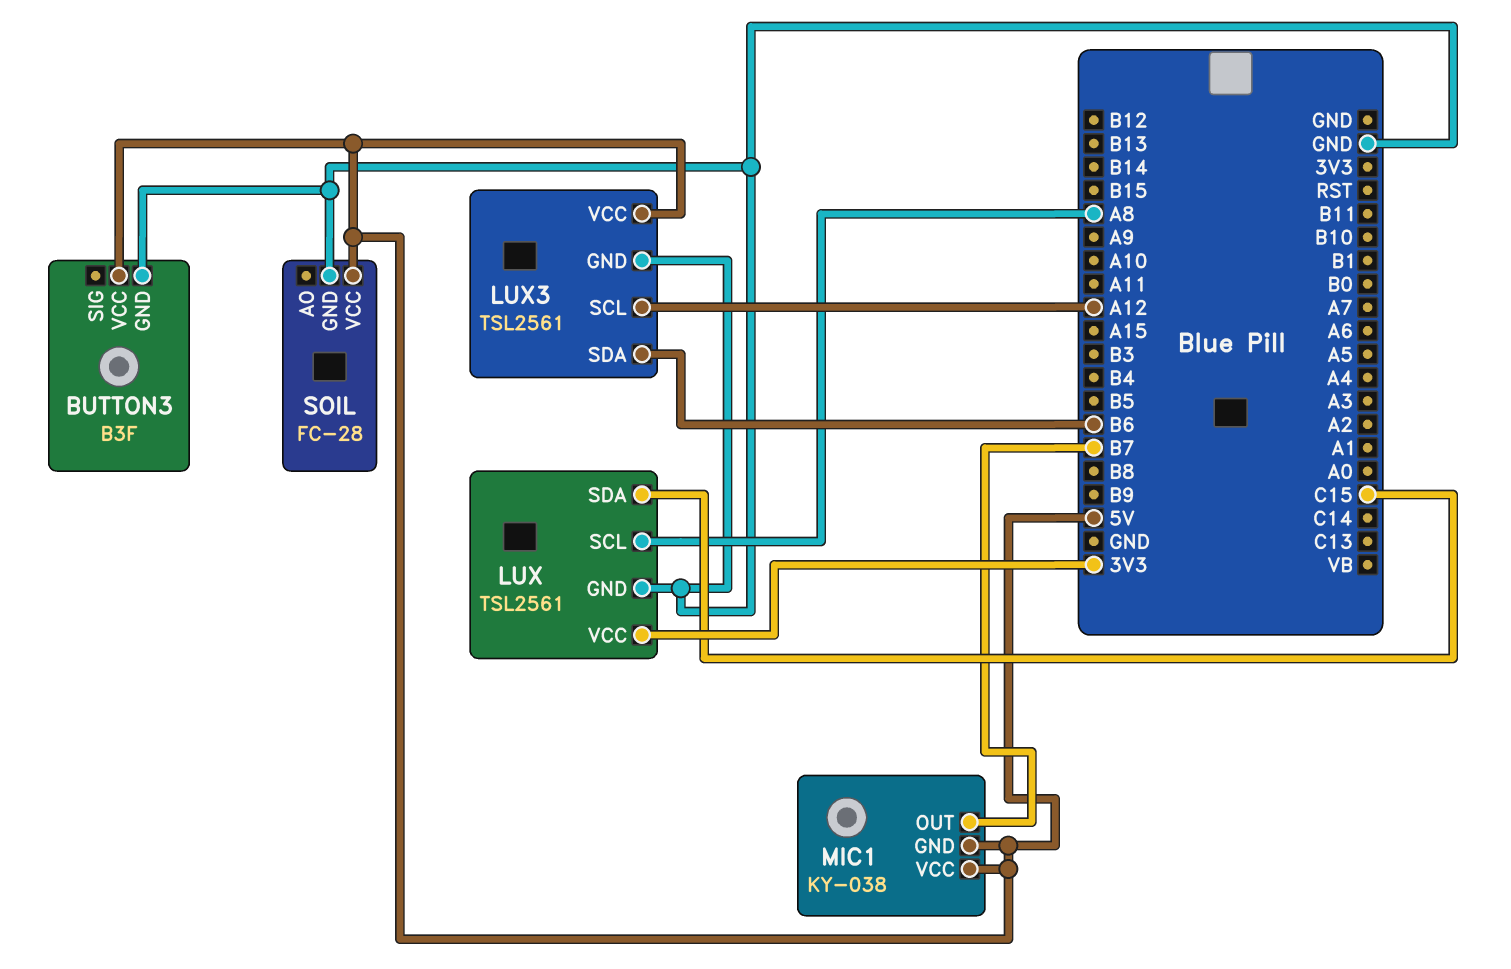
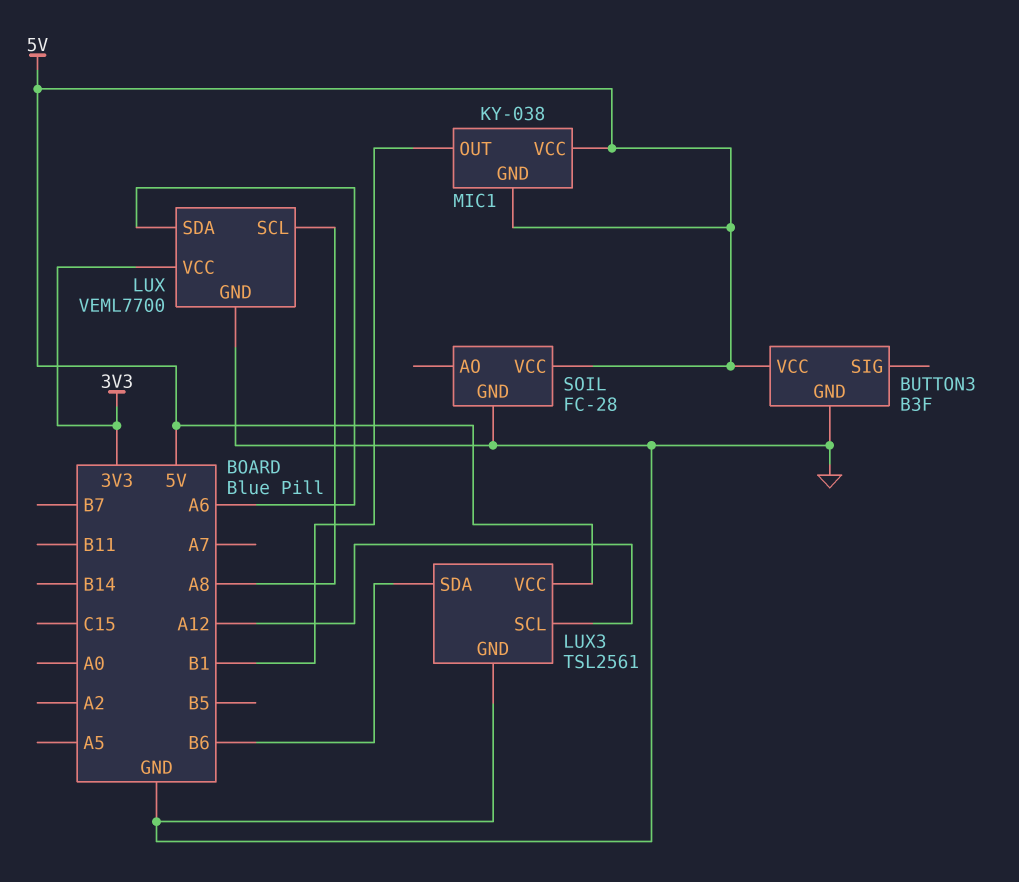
LUX: TSL2561 -> VEML7700
LUX pin SDA: C15 -> A6
MIC1 pin OUT: B7 -> B1

